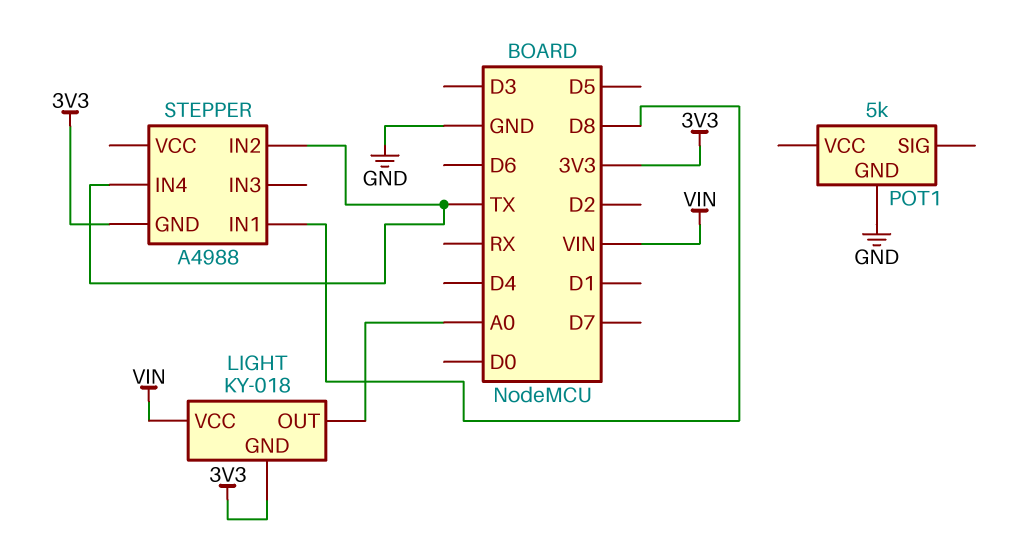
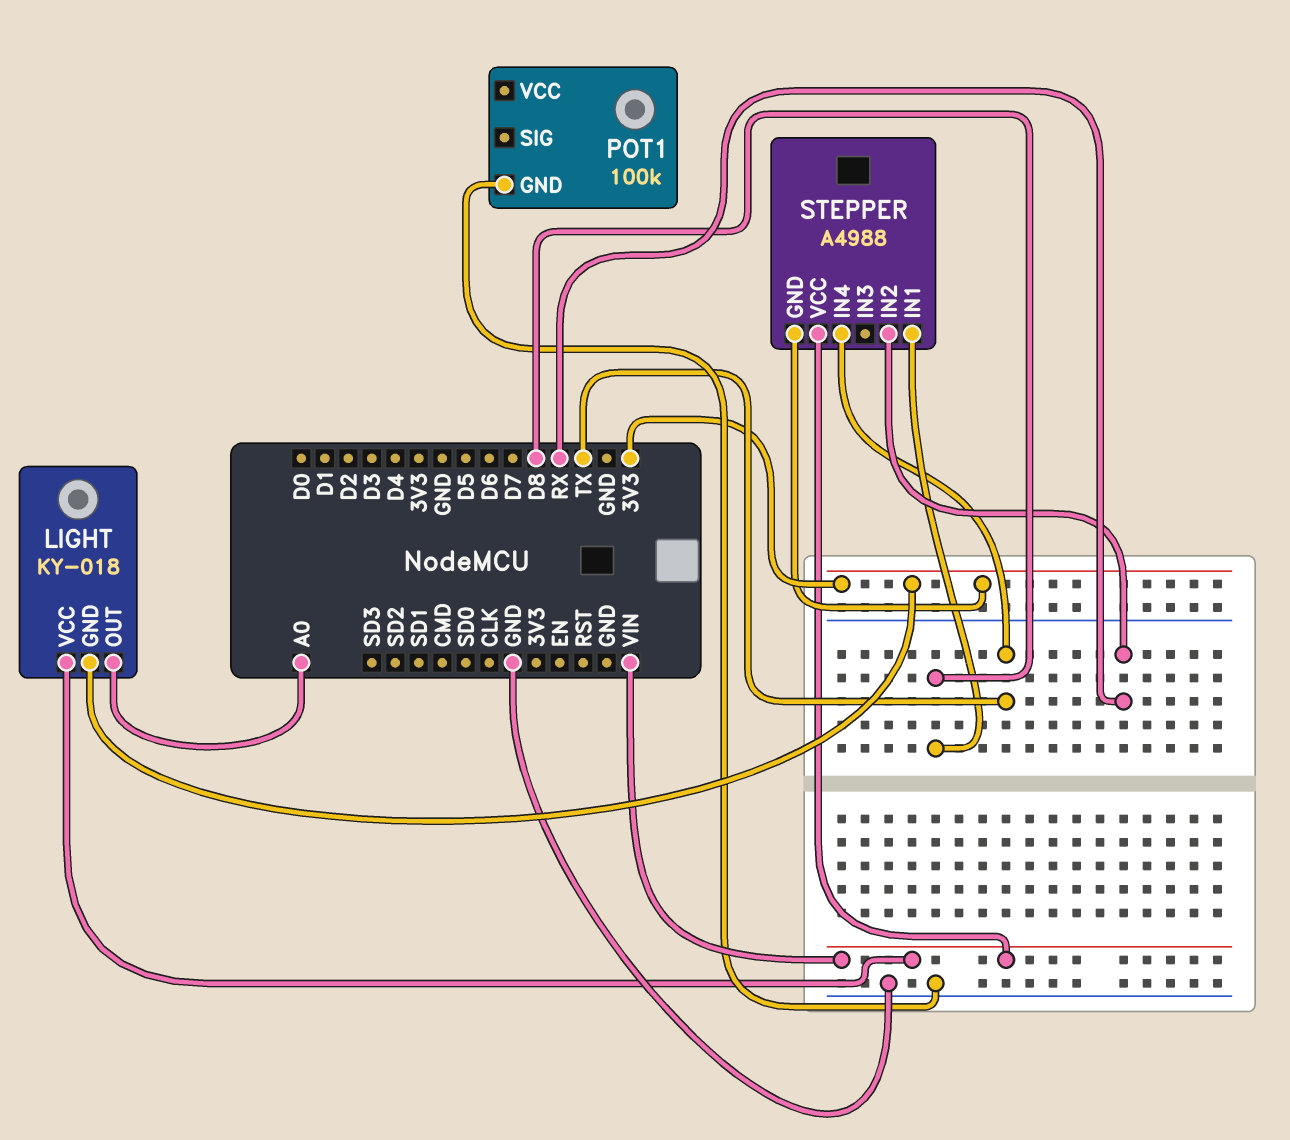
POT1: 5k -> 100k
STEPPER pin IN2: TX -> RX
STEPPER pin VCC: none -> VIN

